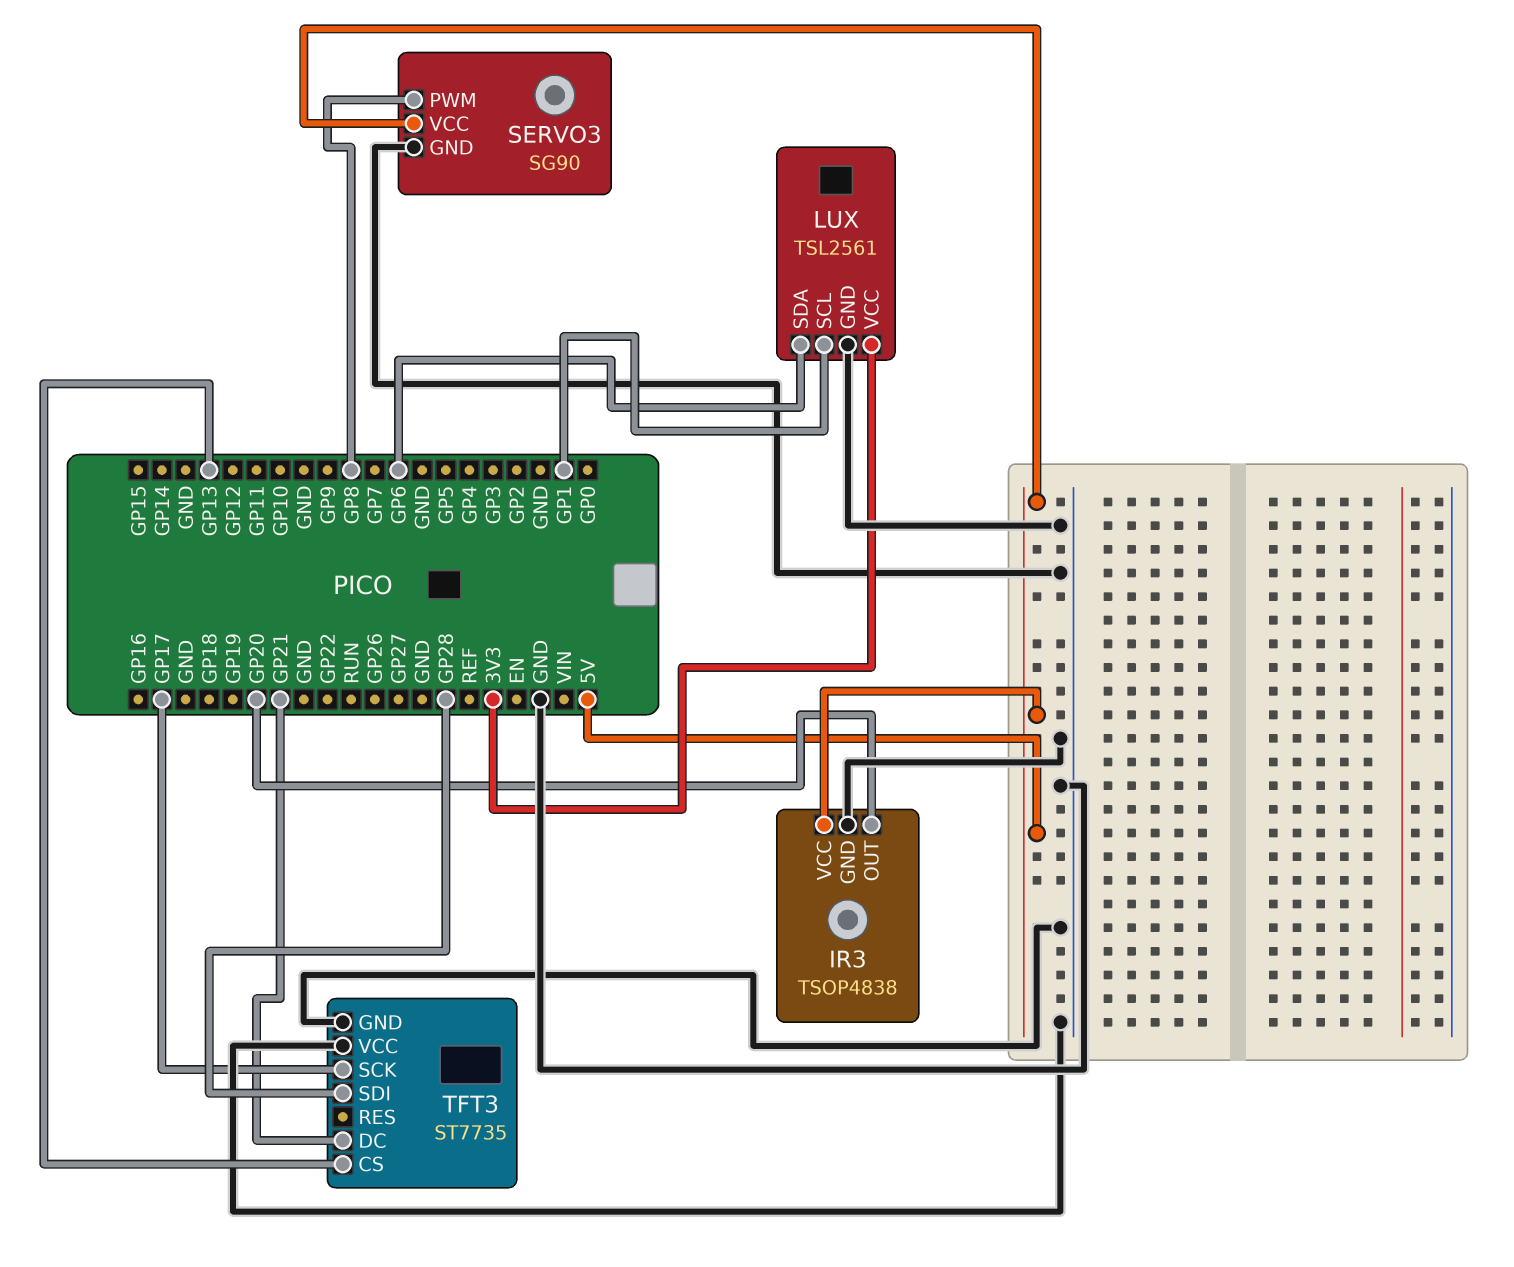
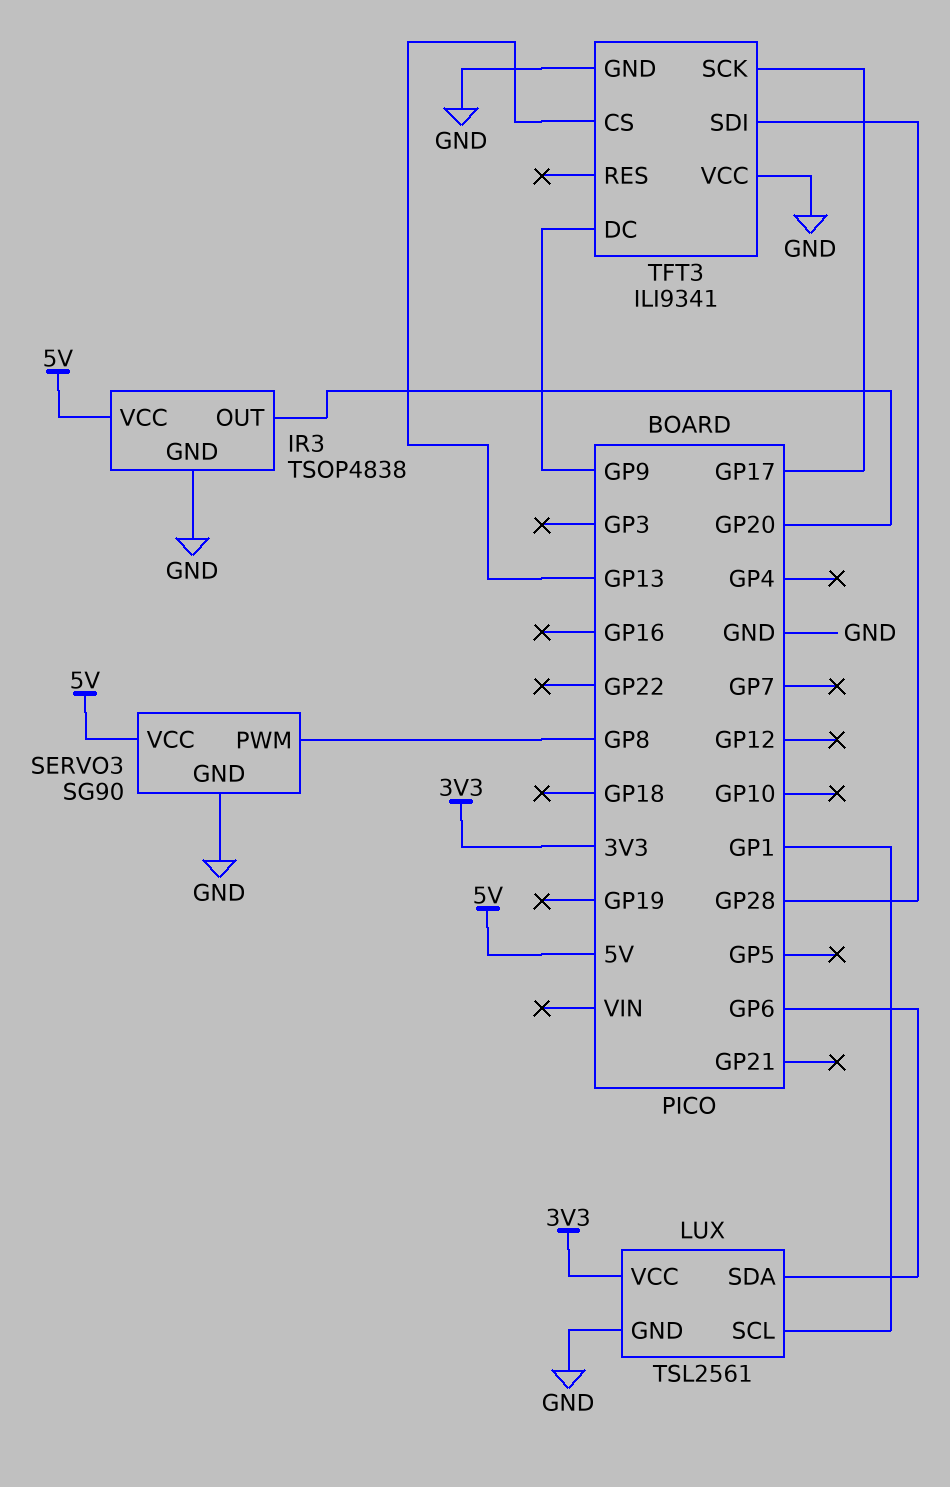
TFT3: ST7735 -> ILI9341
TFT3 pin DC: GP21 -> GP9

